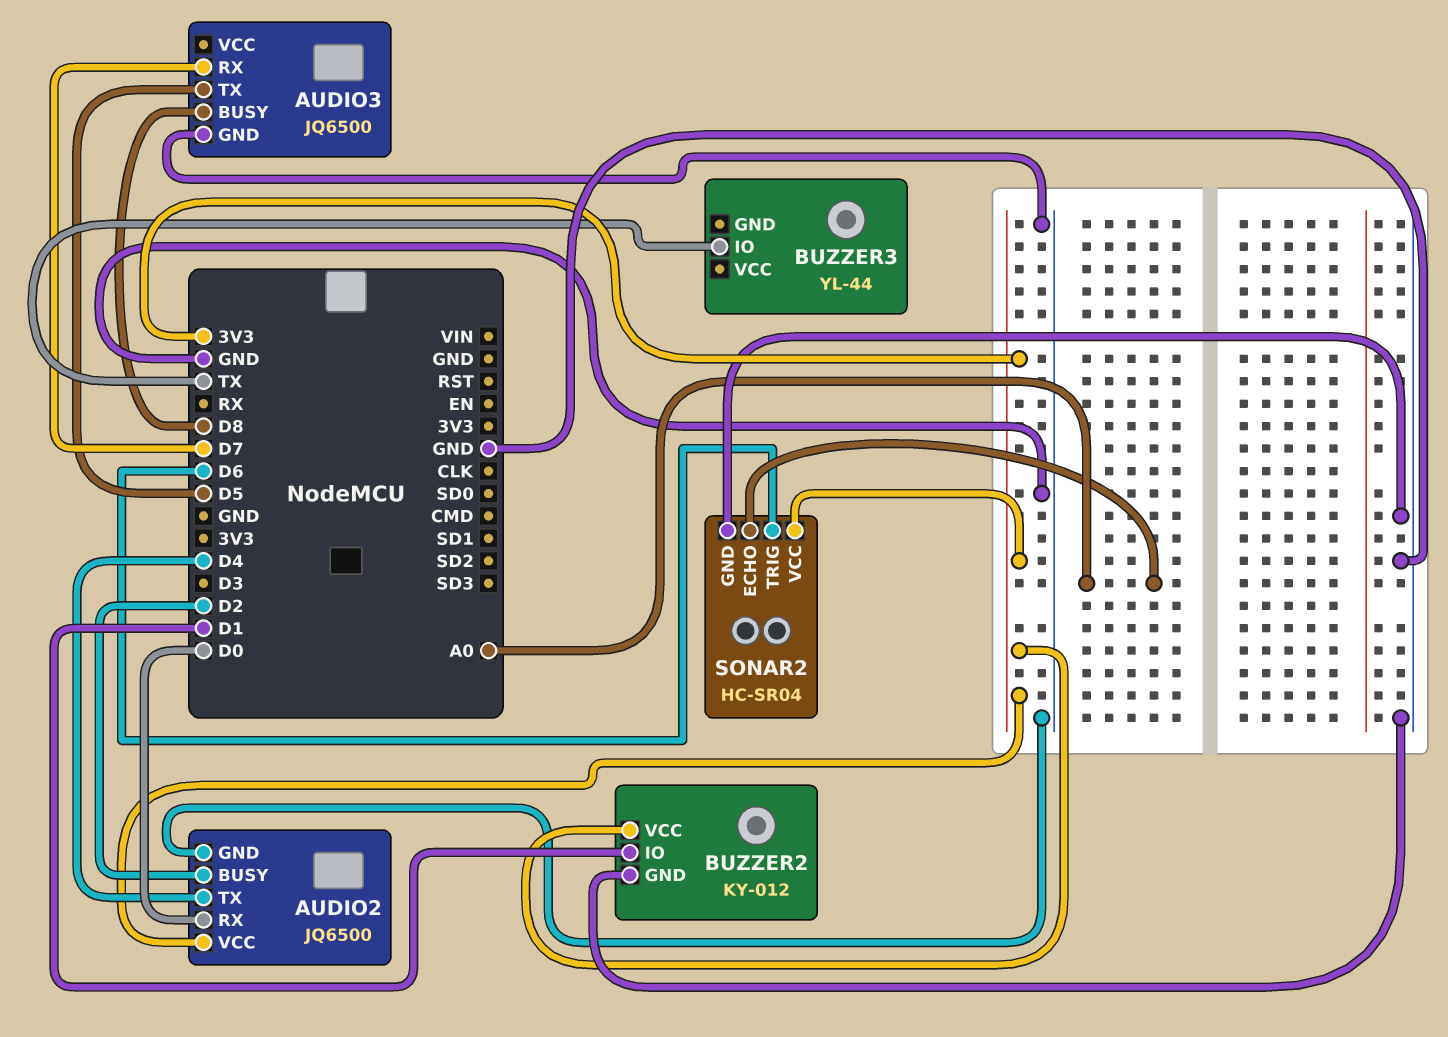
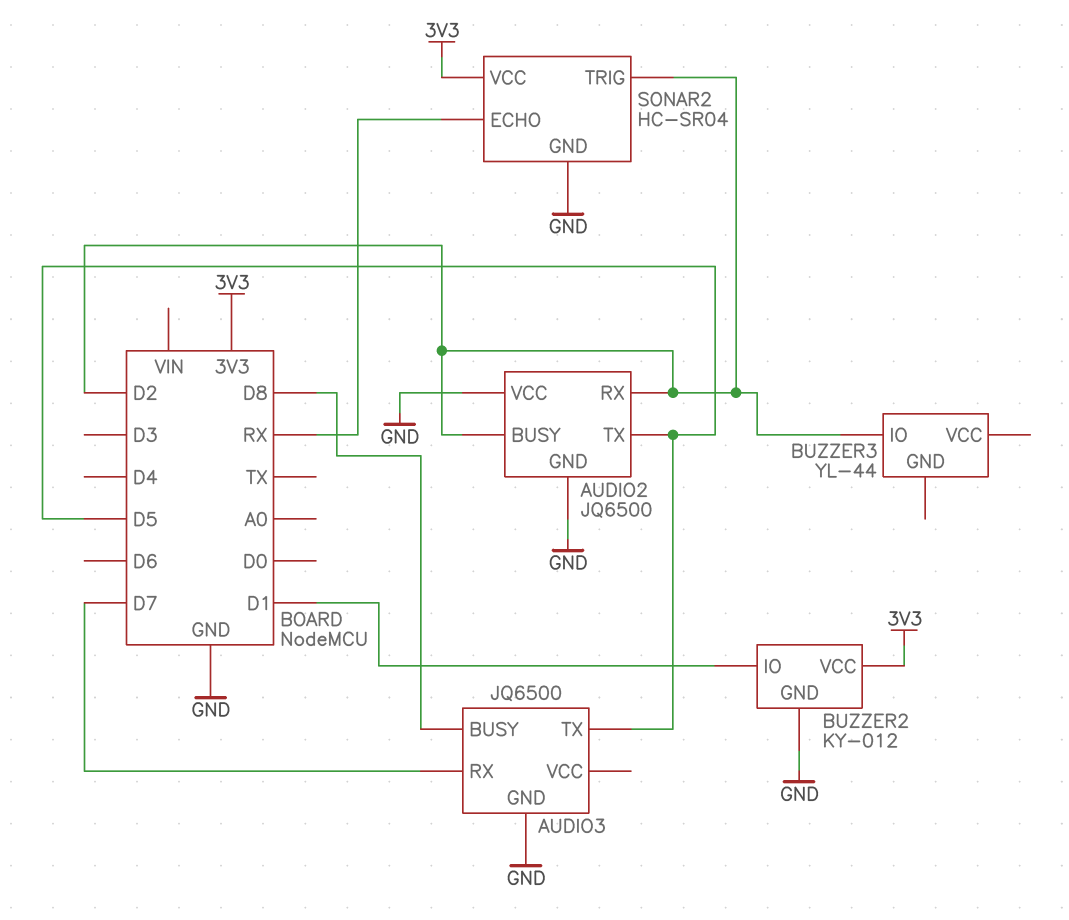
AUDIO2 pin RX: D0 -> D2
AUDIO2 pin TX: D4 -> D5
AUDIO2 pin VCC: 3V3 -> GND
BUZZER3 pin IO: TX -> D2
SONAR2 pin ECHO: A0 -> RX
SONAR2 pin TRIG: D6 -> D2

